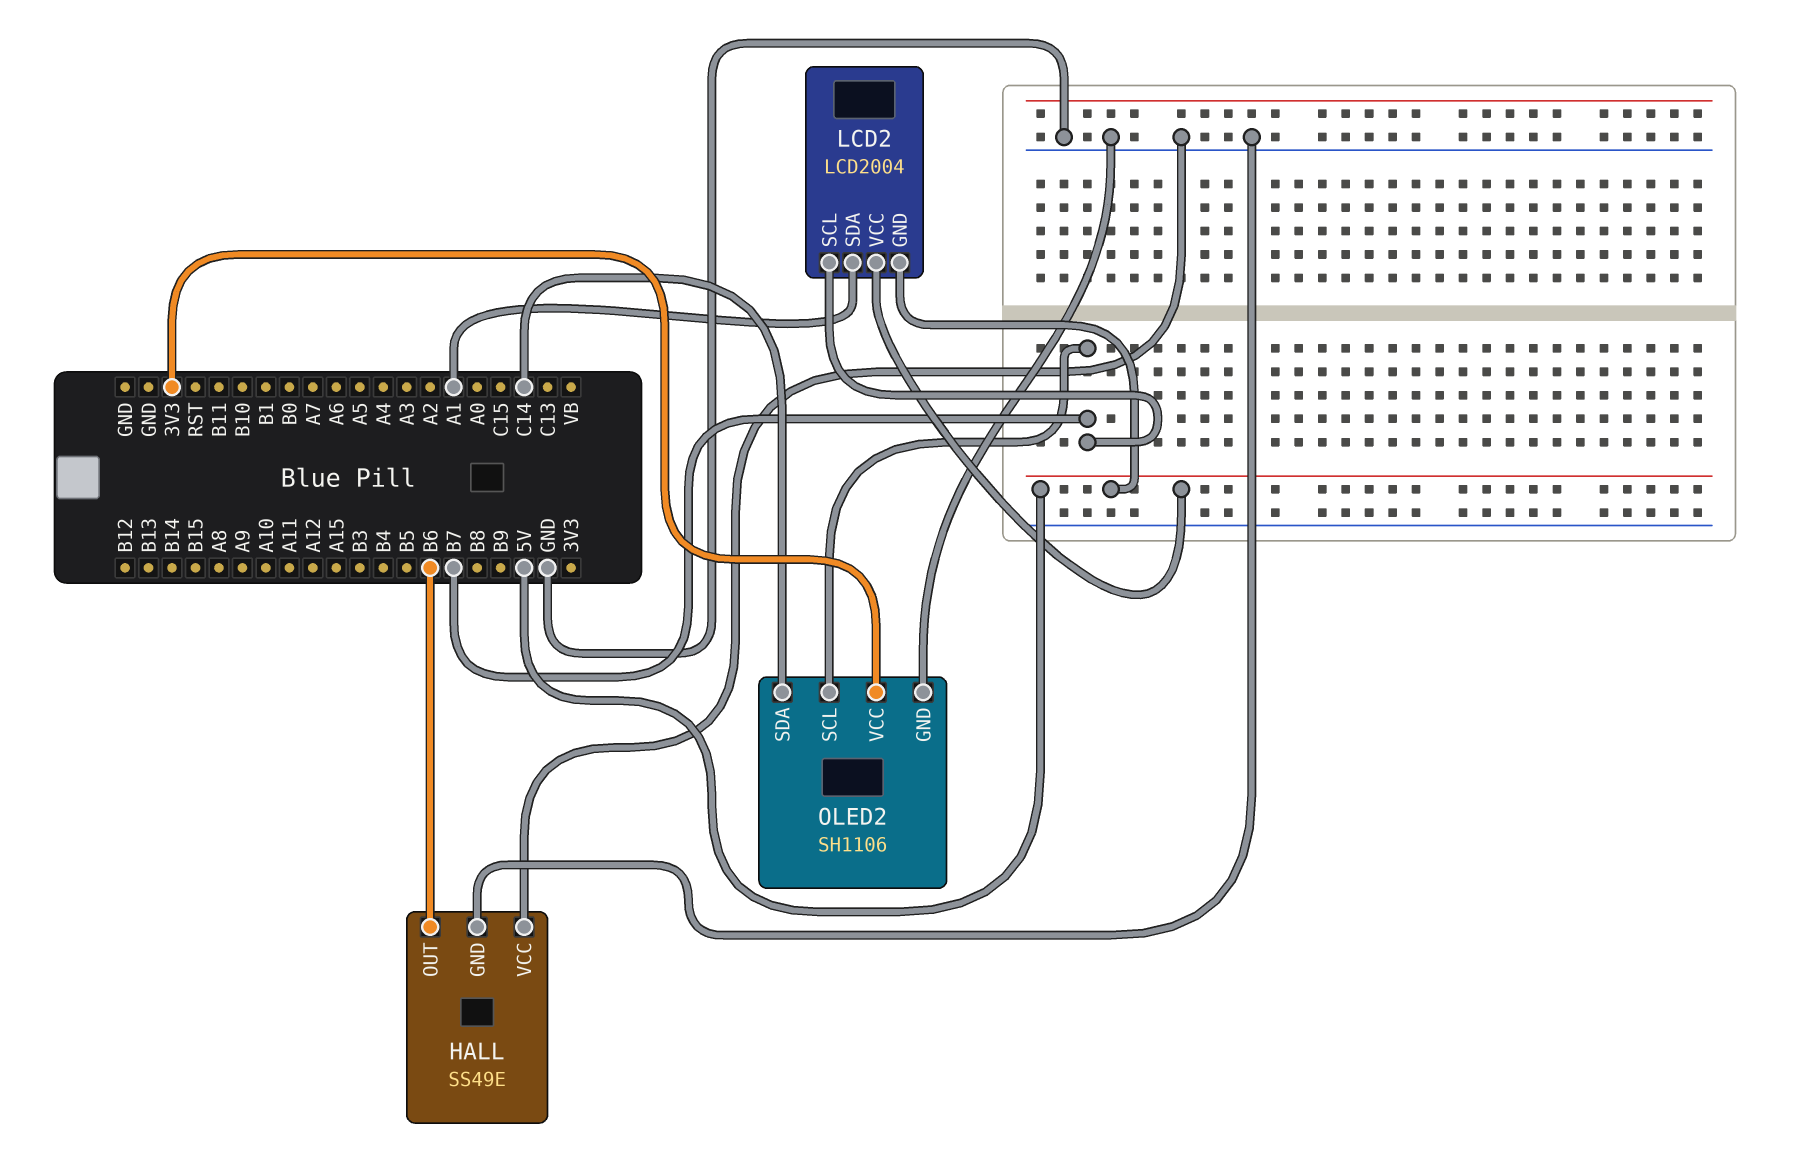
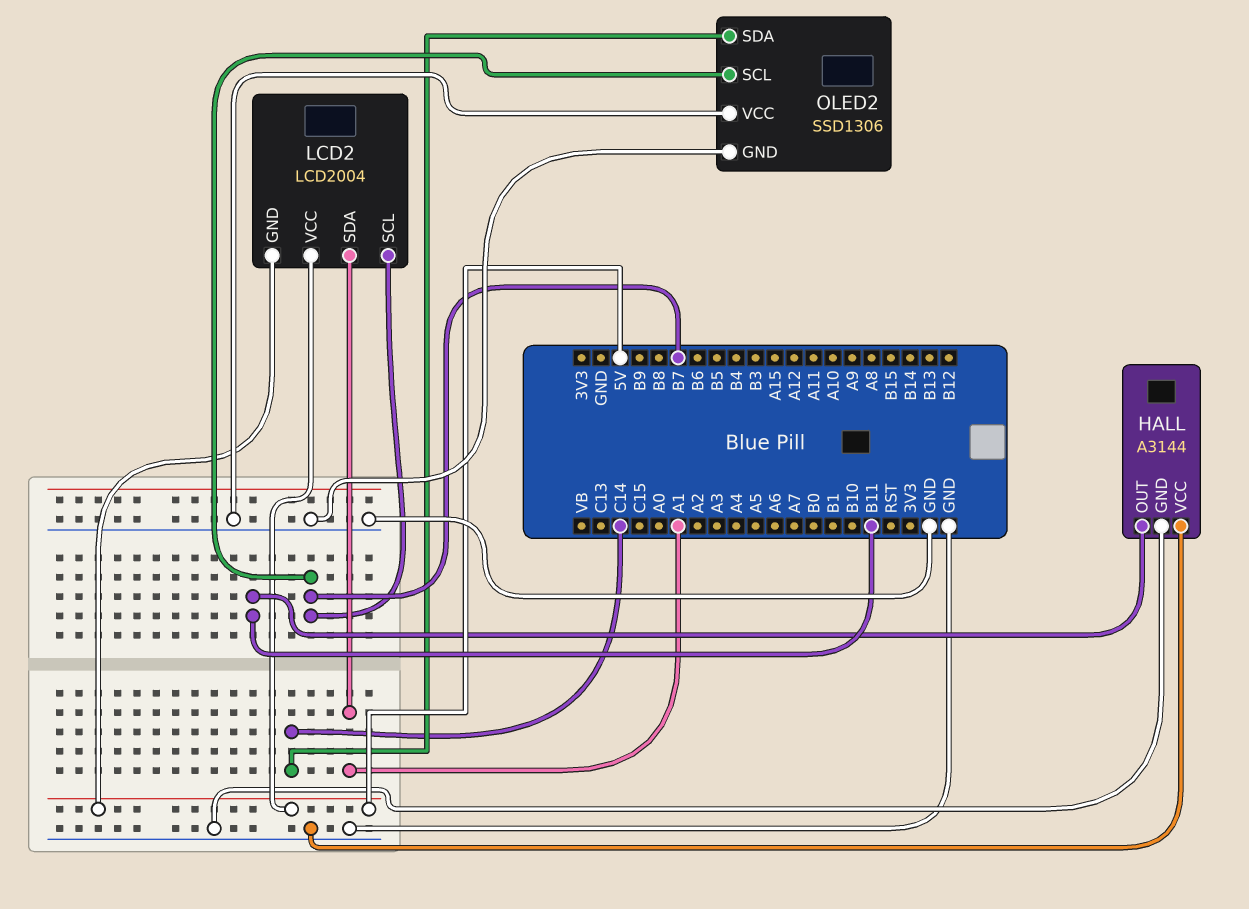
HALL: SS49E -> A3144
HALL pin OUT: B6 -> B11
OLED2: SH1106 -> SSD1306
OLED2 pin VCC: 3V3 -> GND

